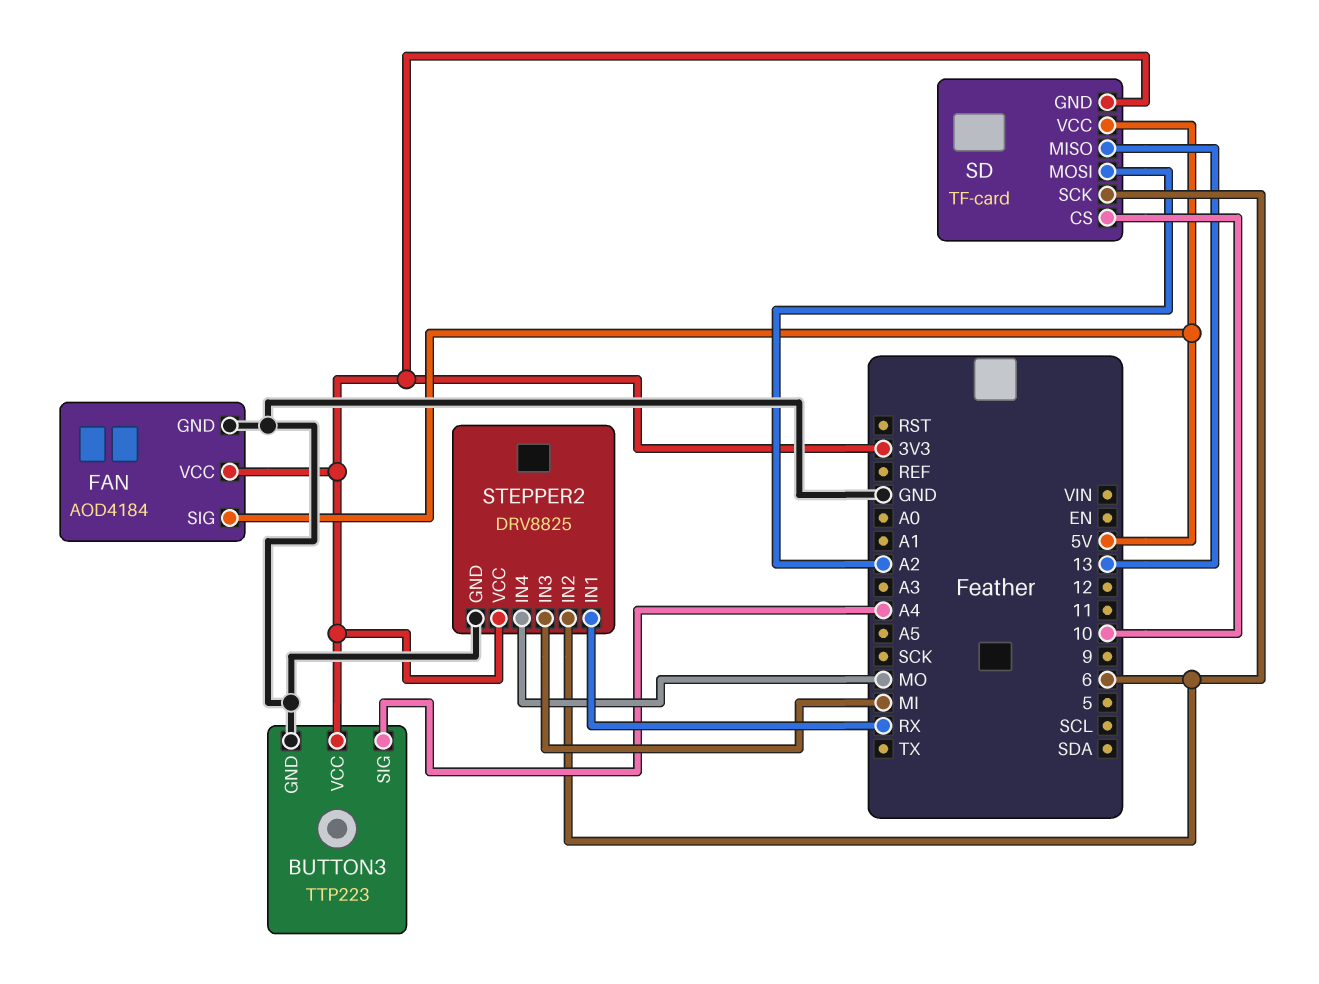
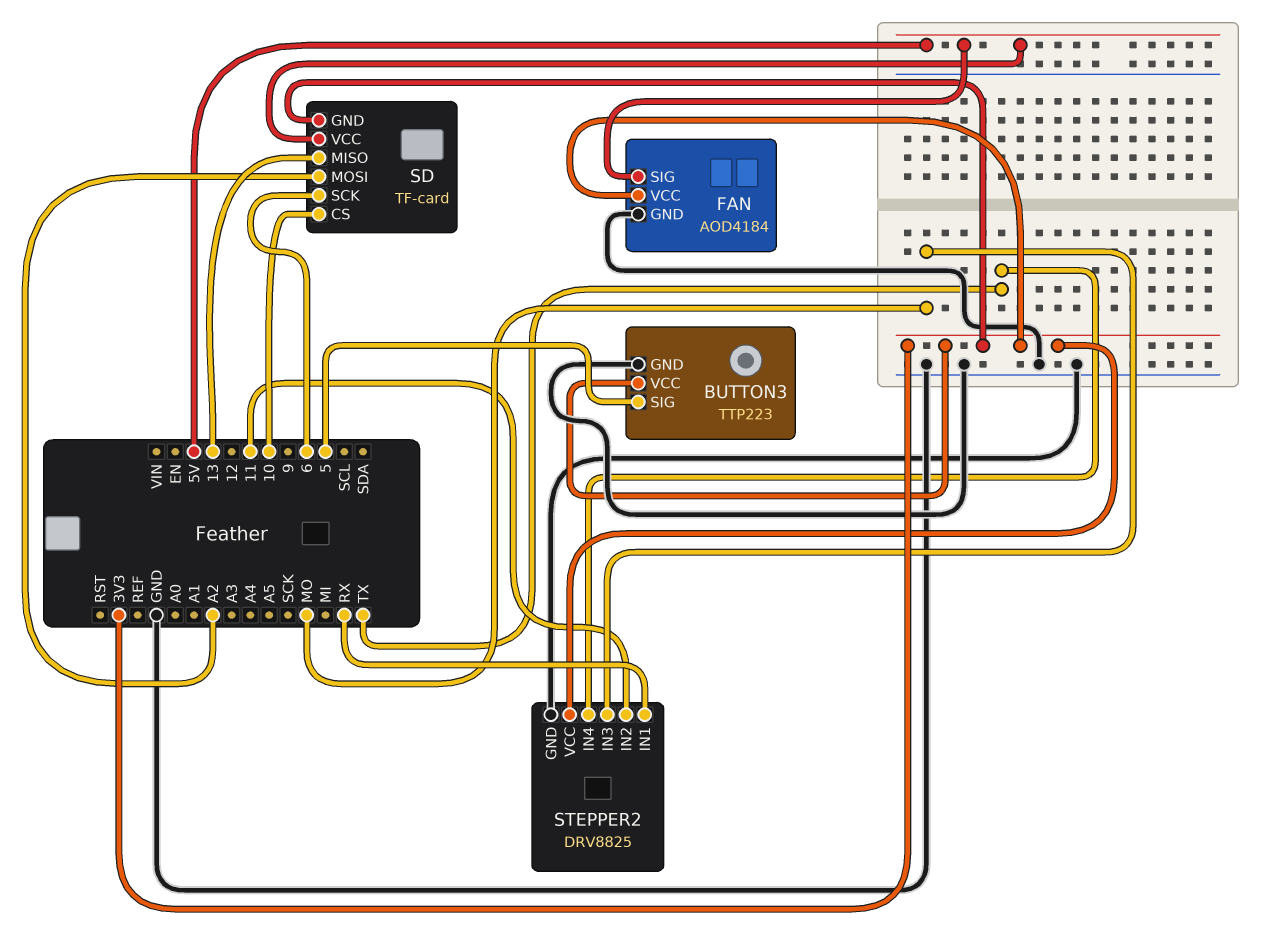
BUTTON3 pin SIG: A4 -> 5
STEPPER2 pin IN2: 6 -> 11
STEPPER2 pin IN3: MI -> MO
STEPPER2 pin IN4: MO -> TX

